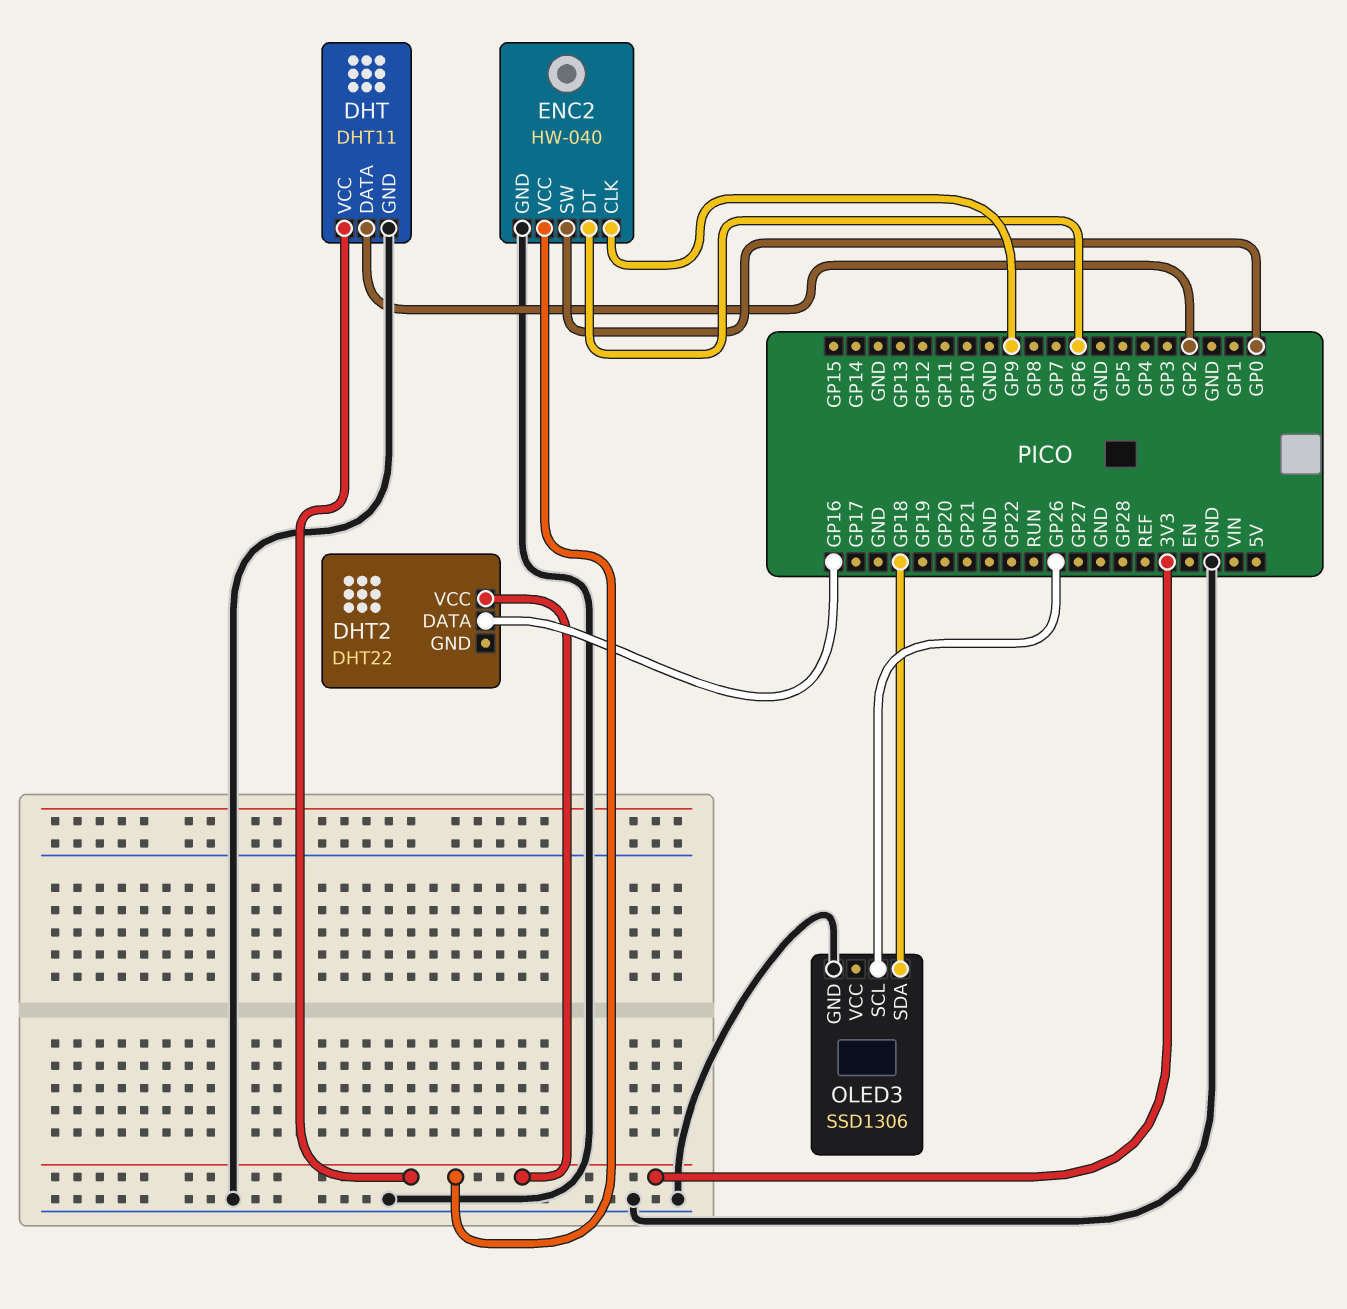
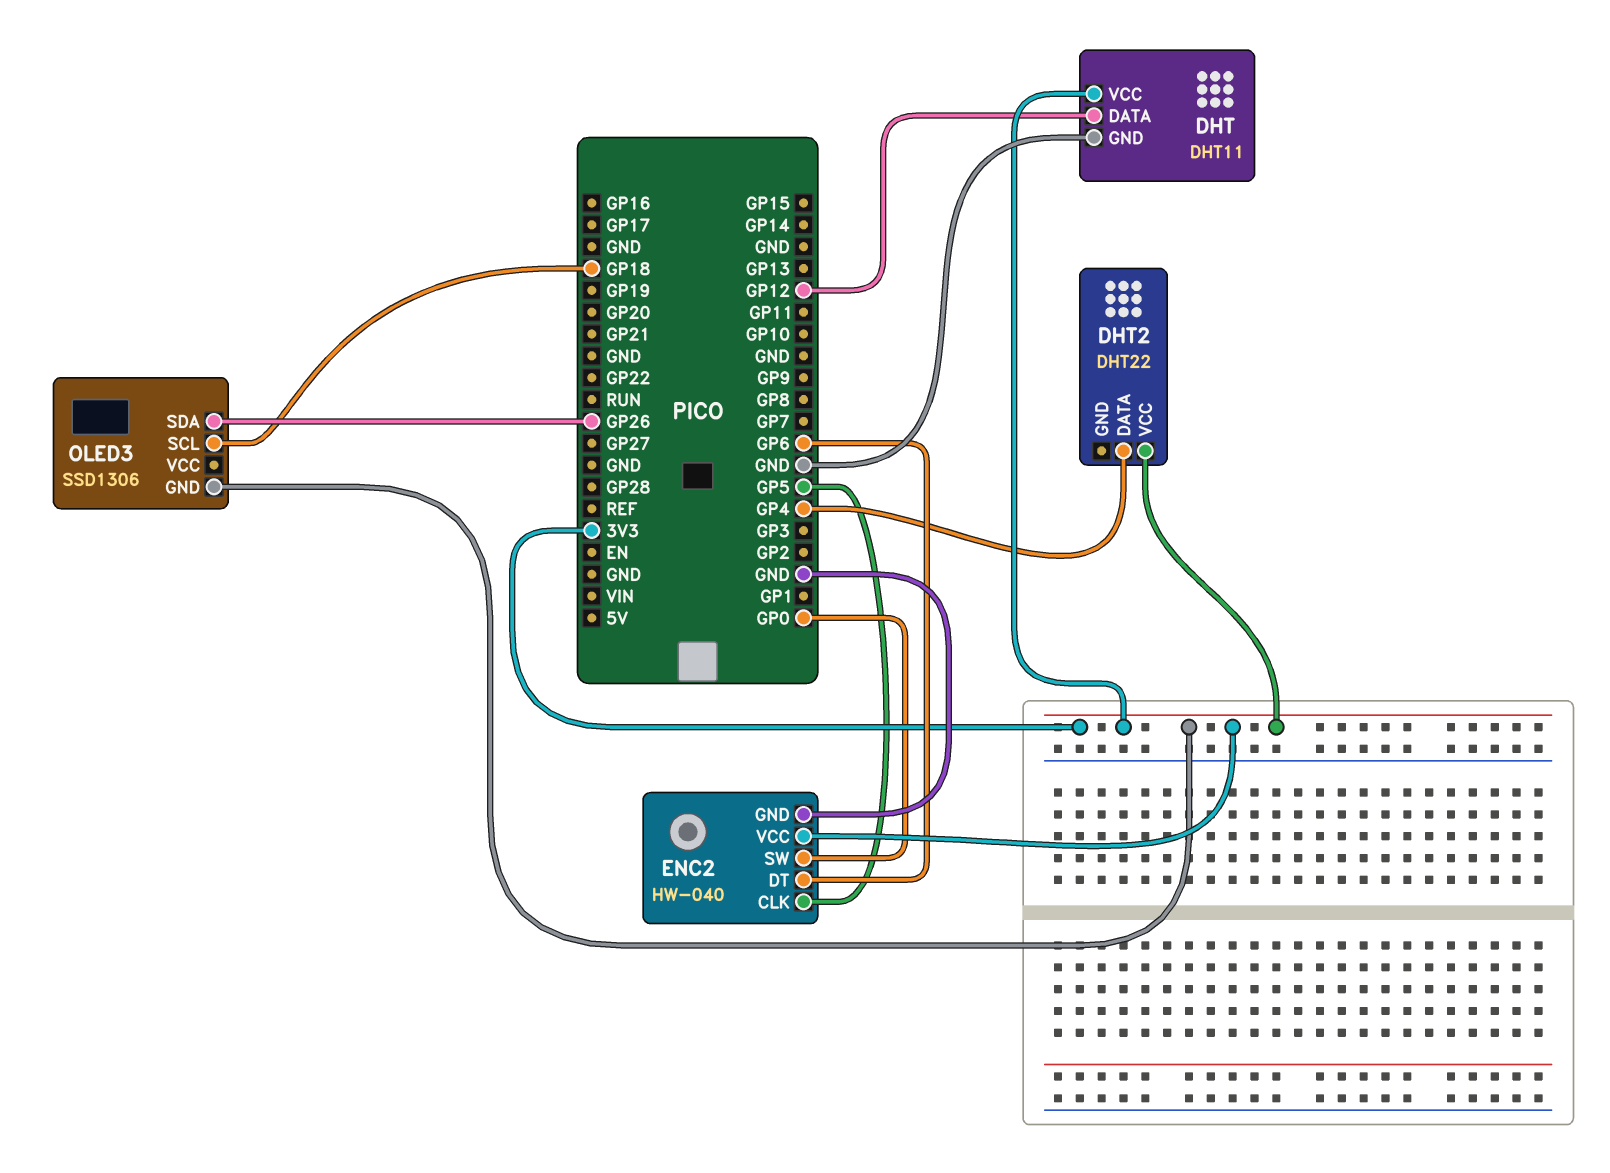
DHT pin DATA: GP2 -> GP12
DHT2 pin DATA: GP16 -> GP4
ENC2 pin CLK: GP9 -> GP5
OLED3 pin GND: GND -> 3V3
OLED3 pin SCL: GP26 -> GP18
OLED3 pin SDA: GP18 -> GP26

